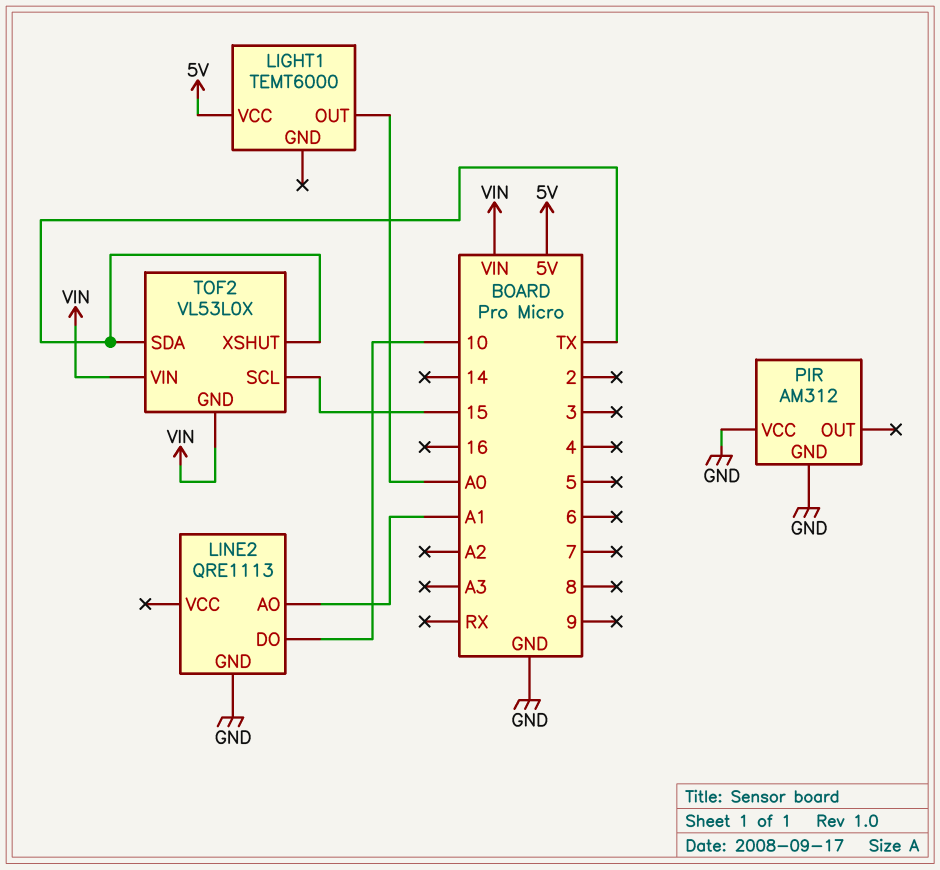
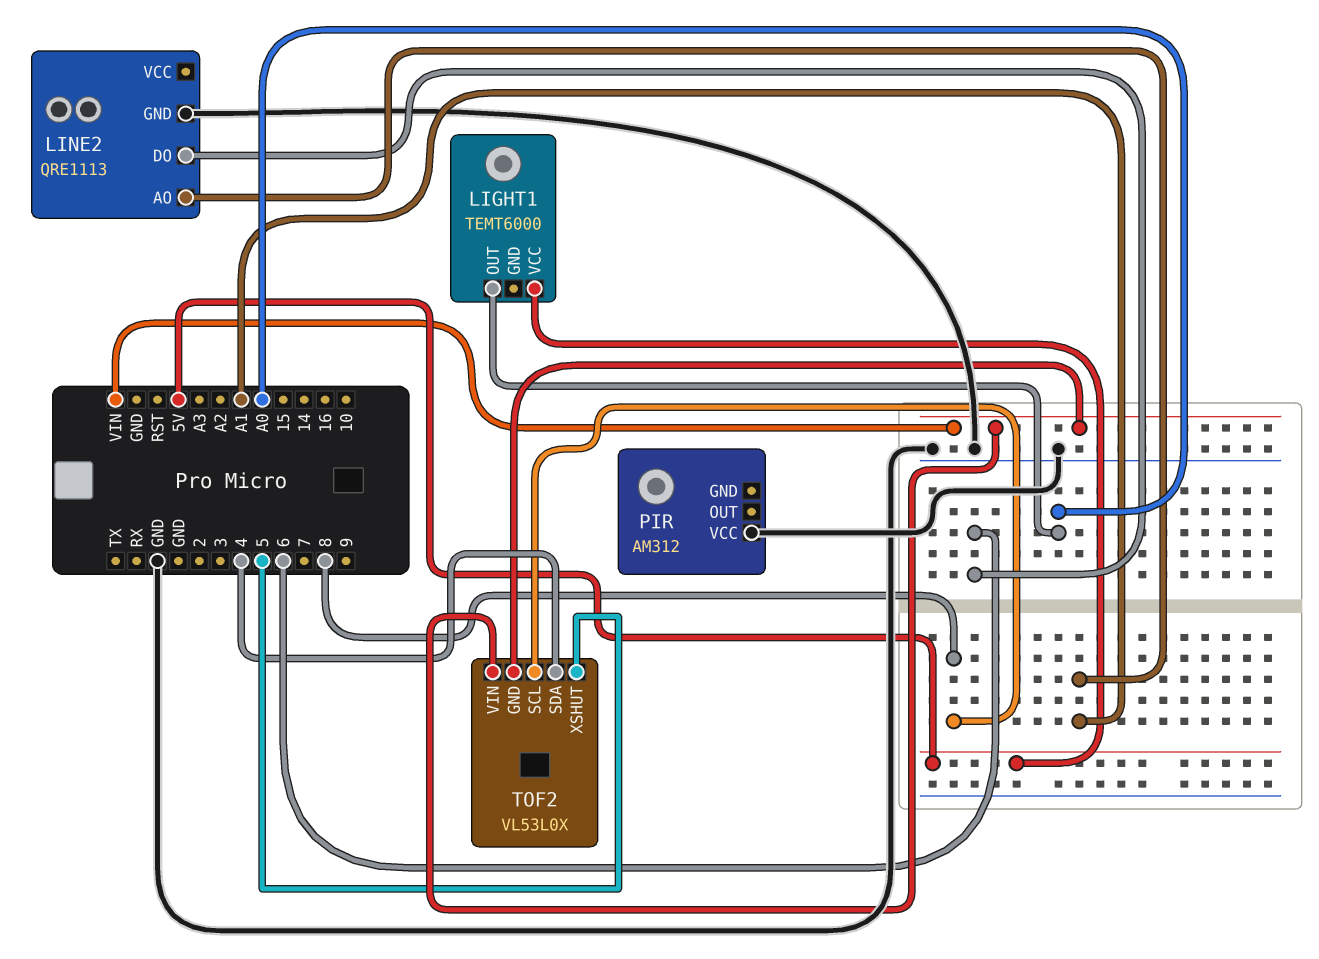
LINE2 pin DO: 10 -> 6
PIR pin GND: GND -> none
TOF2 pin SCL: 15 -> 8
TOF2 pin SDA: TX -> 4
TOF2 pin XSHUT: TX -> 5

